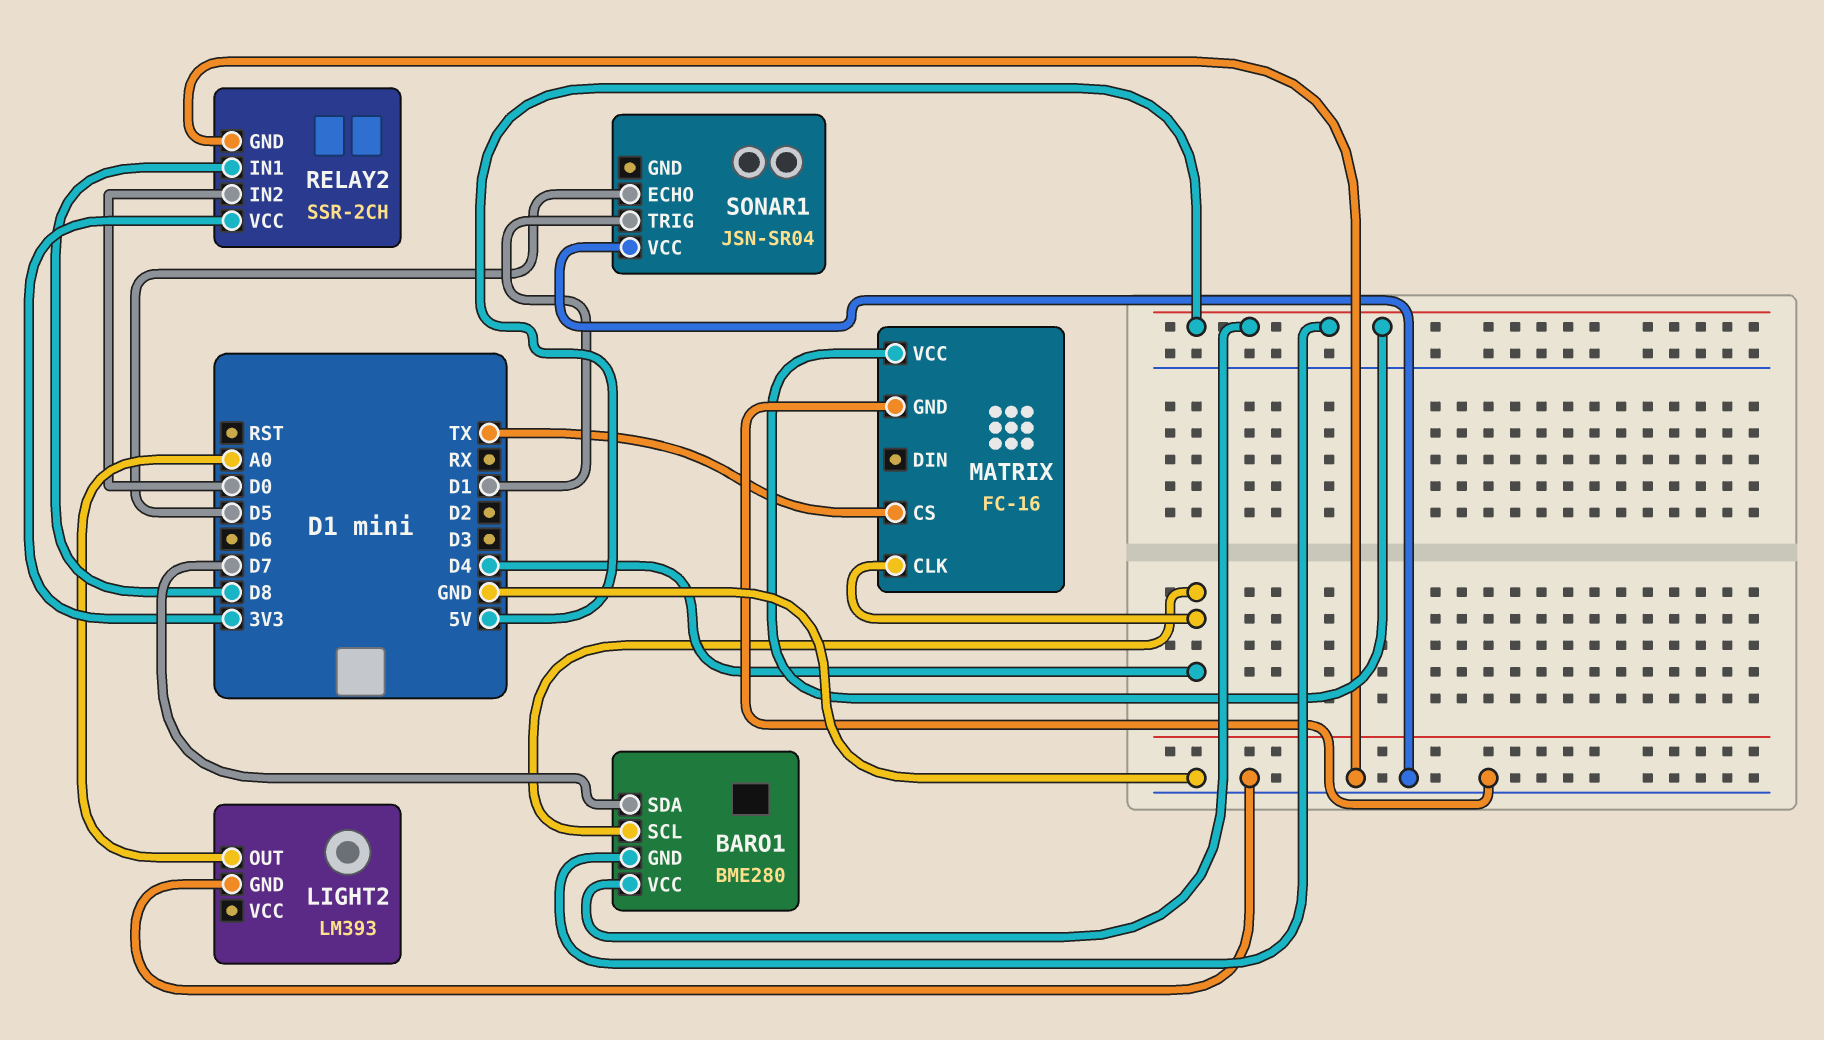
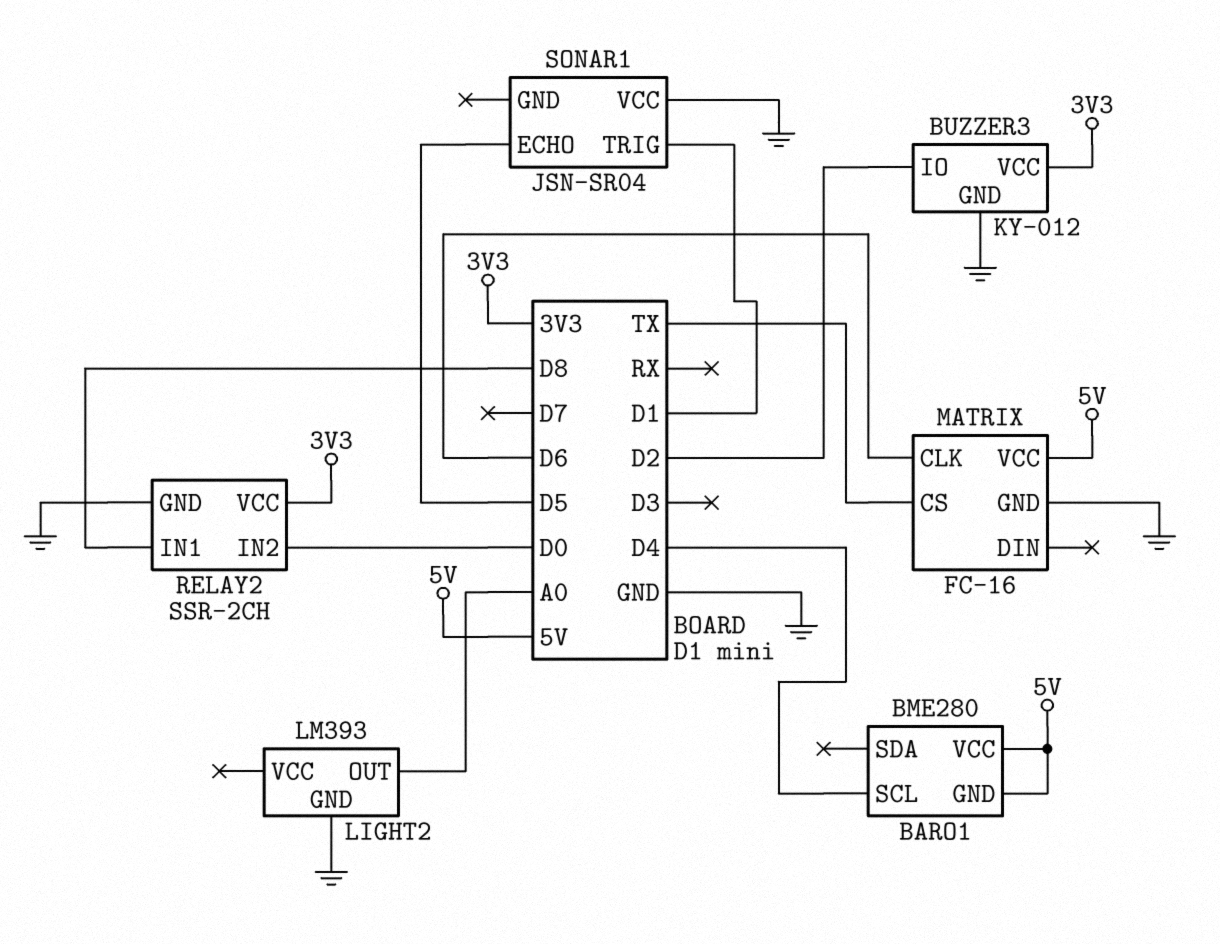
BARO1 pin SDA: D7 -> none
BUZZER3: none -> KY-012
BUZZER3 pin GND: none -> GND
BUZZER3 pin IO: none -> D2
BUZZER3 pin VCC: none -> 3V3
MATRIX pin CLK: D4 -> D6

